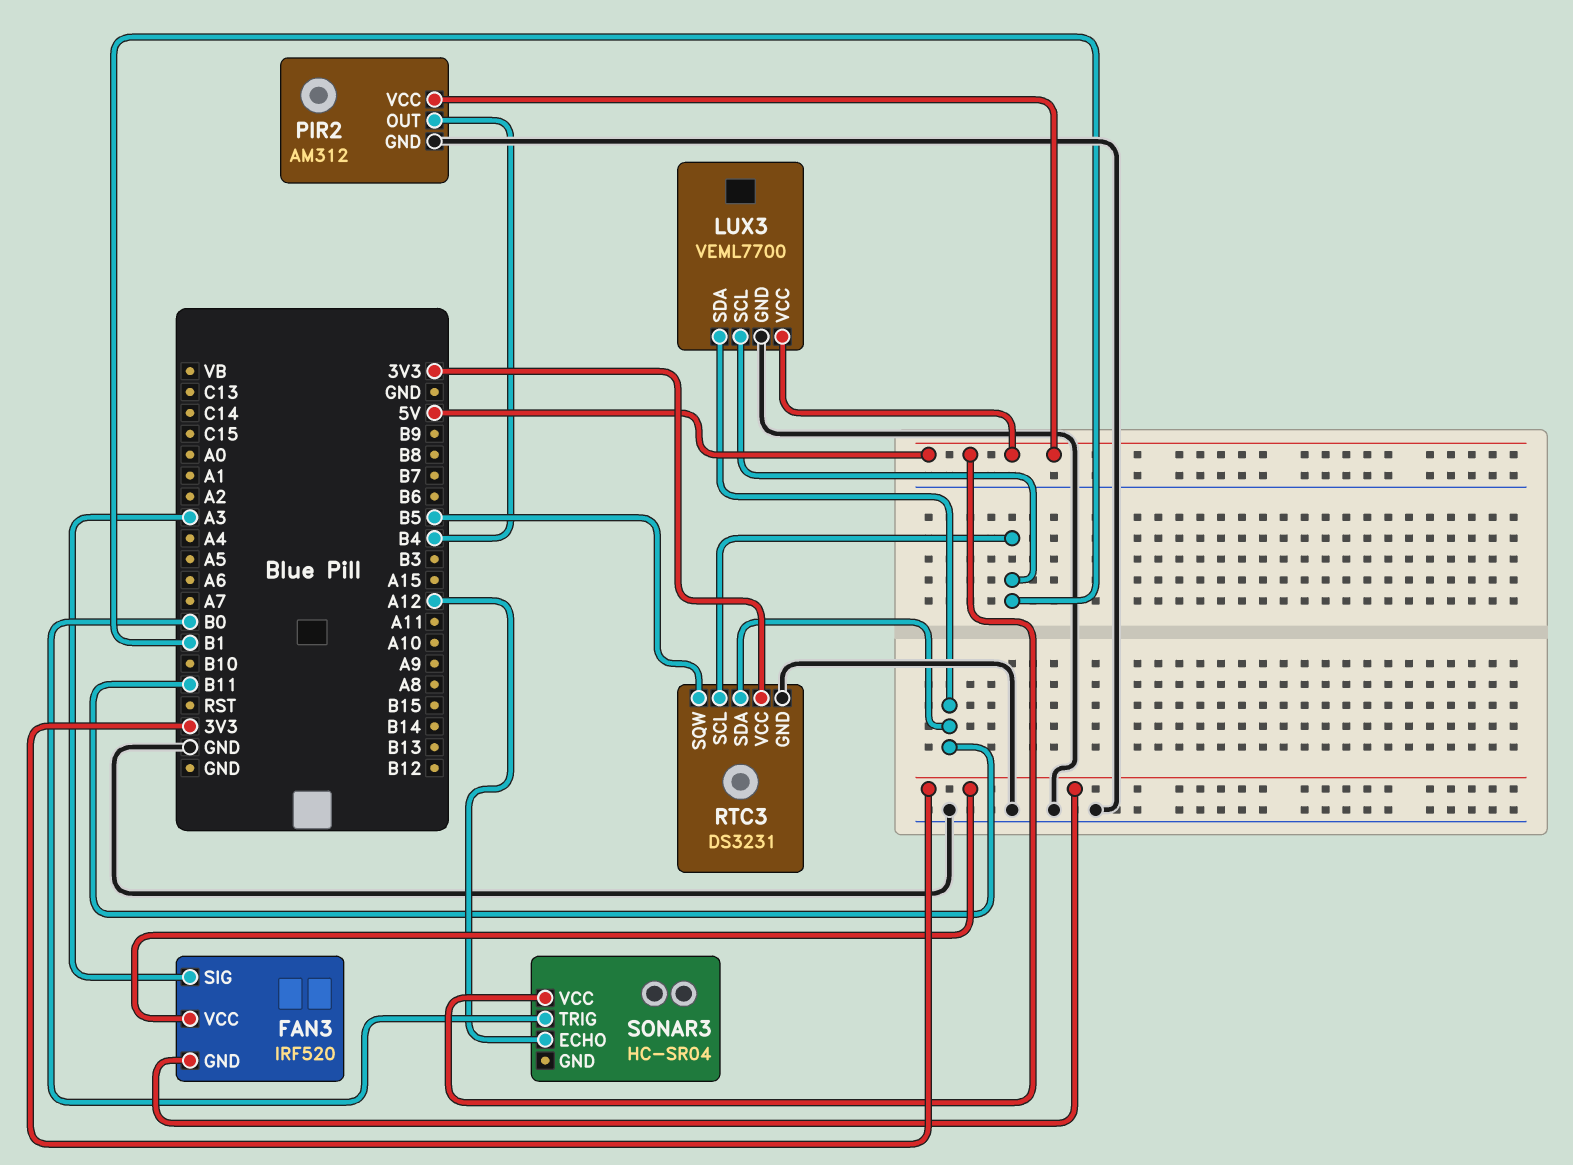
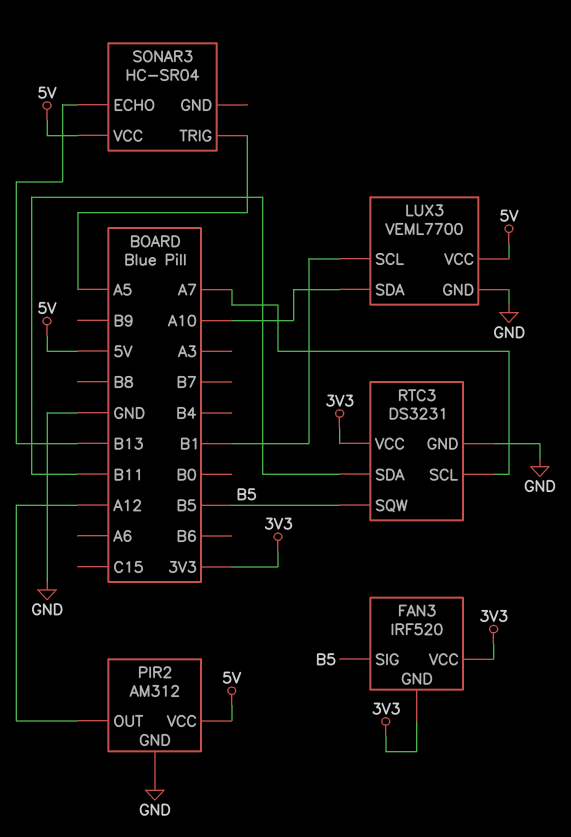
FAN3 pin SIG: A3 -> B5
LUX3 pin SDA: B11 -> A10
PIR2 pin OUT: B4 -> A12
RTC3 pin SCL: B1 -> A7
SONAR3 pin ECHO: A12 -> B13
SONAR3 pin TRIG: B0 -> A5

